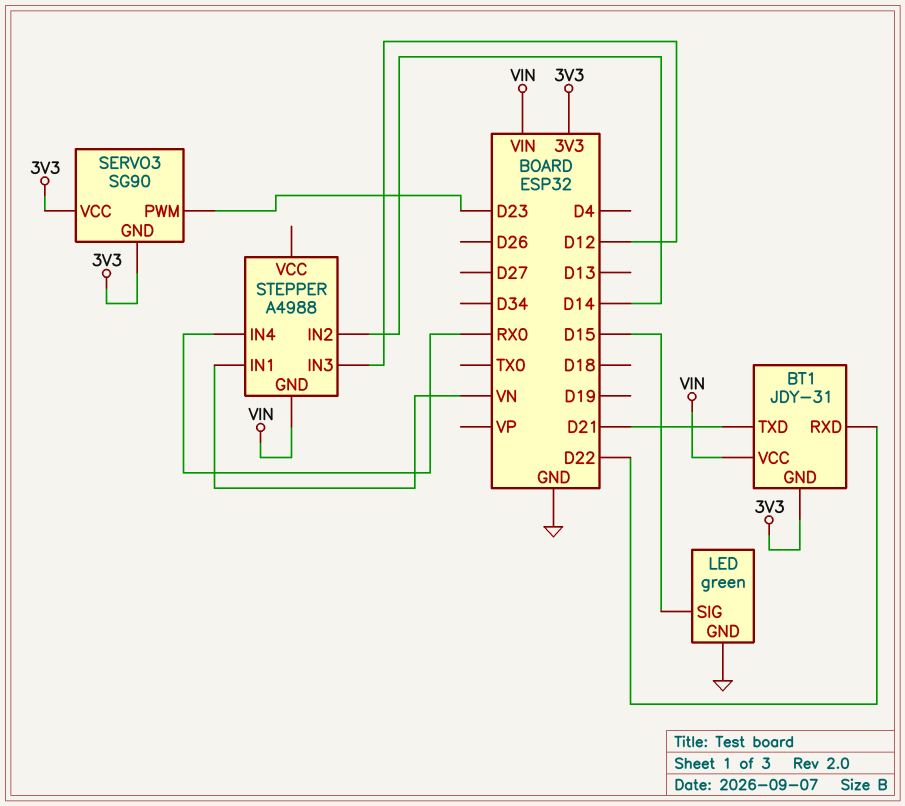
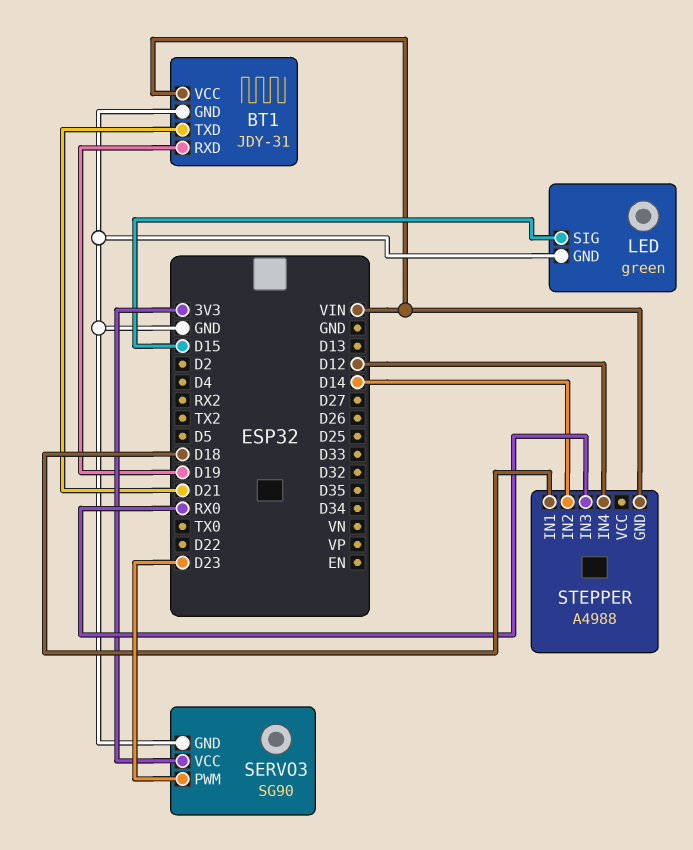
BT1 pin GND: 3V3 -> GND
BT1 pin RXD: D22 -> D19
SERVO3 pin GND: 3V3 -> GND
STEPPER pin IN1: VN -> D18
STEPPER pin IN3: D12 -> RX0
STEPPER pin IN4: RX0 -> D12

